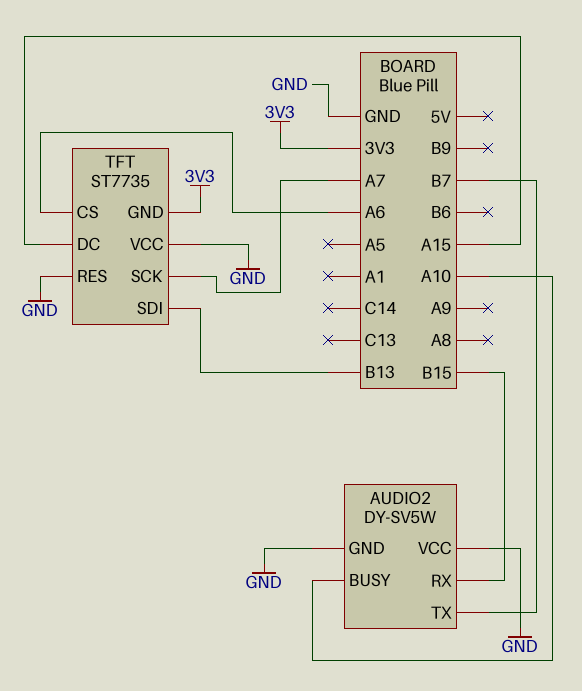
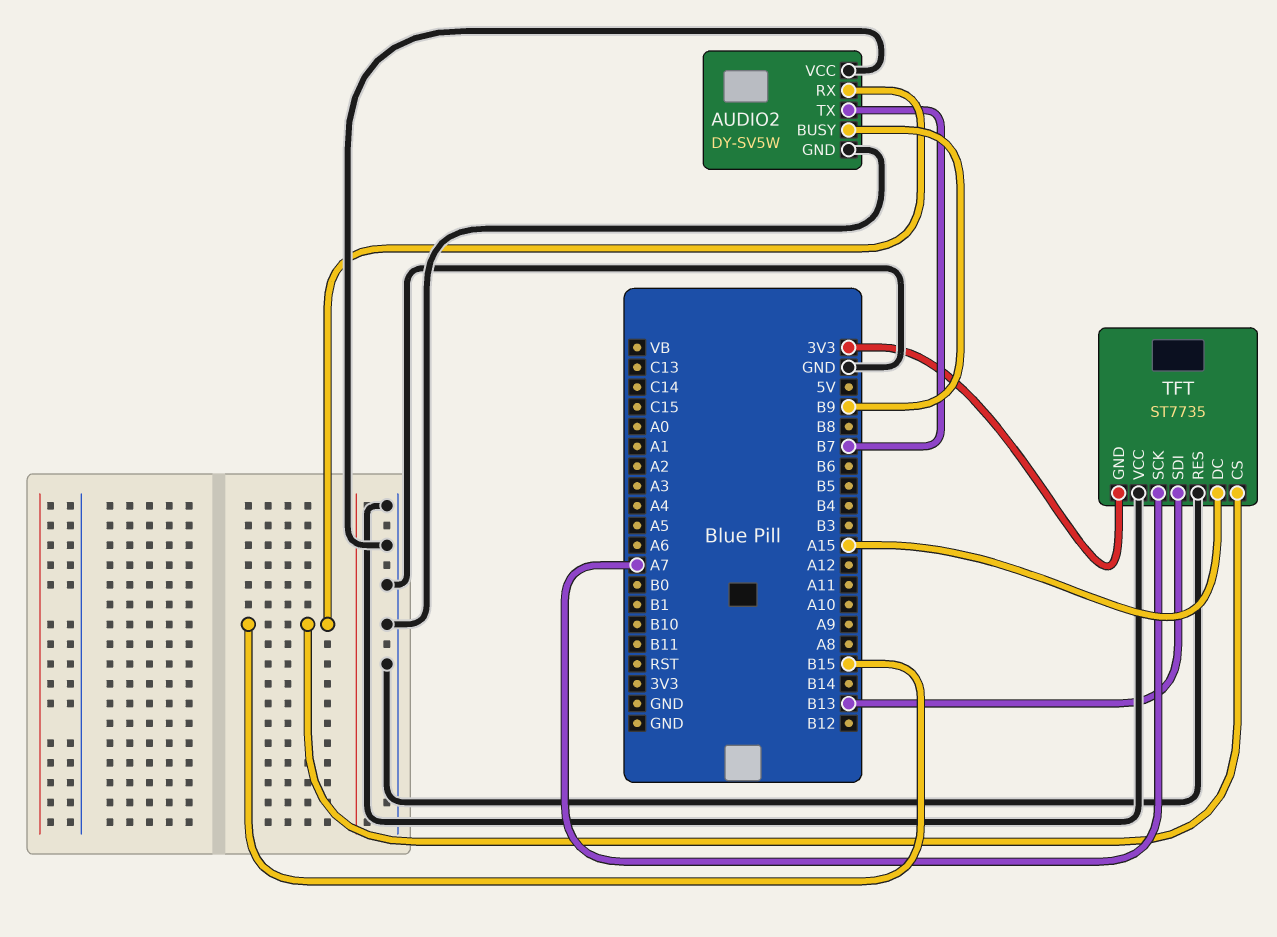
AUDIO2 pin BUSY: A10 -> B9
TFT pin CS: A6 -> B15

